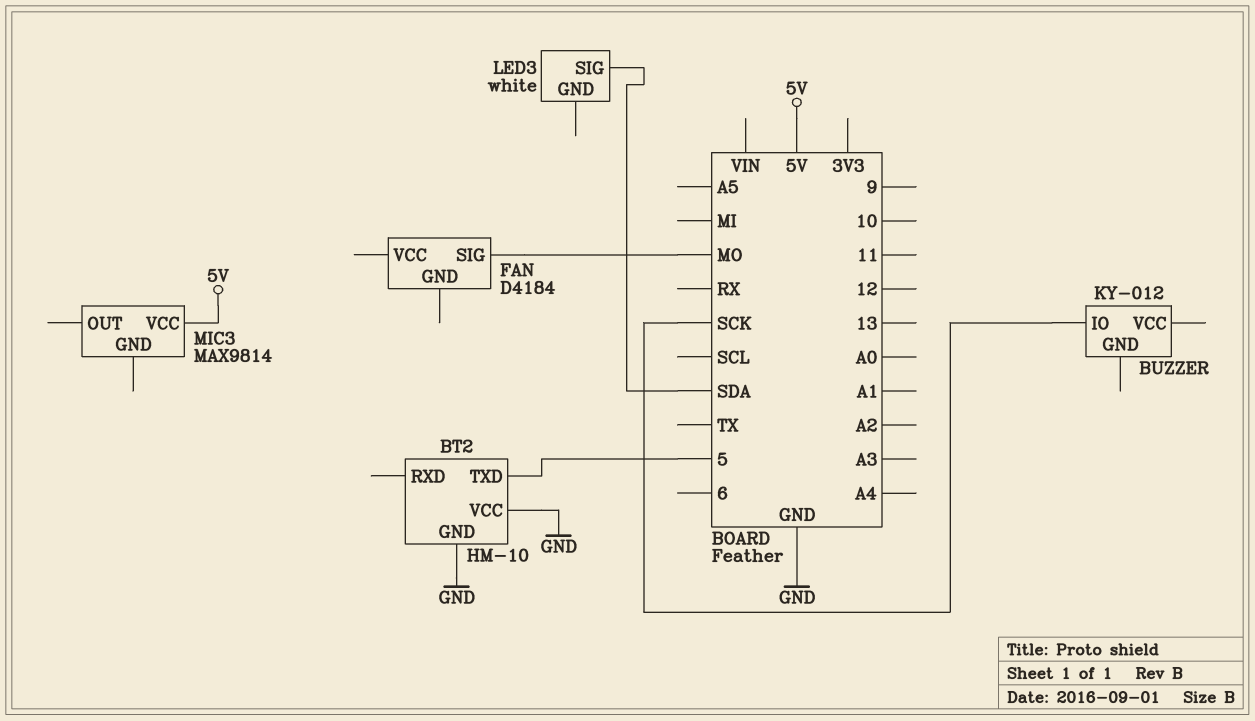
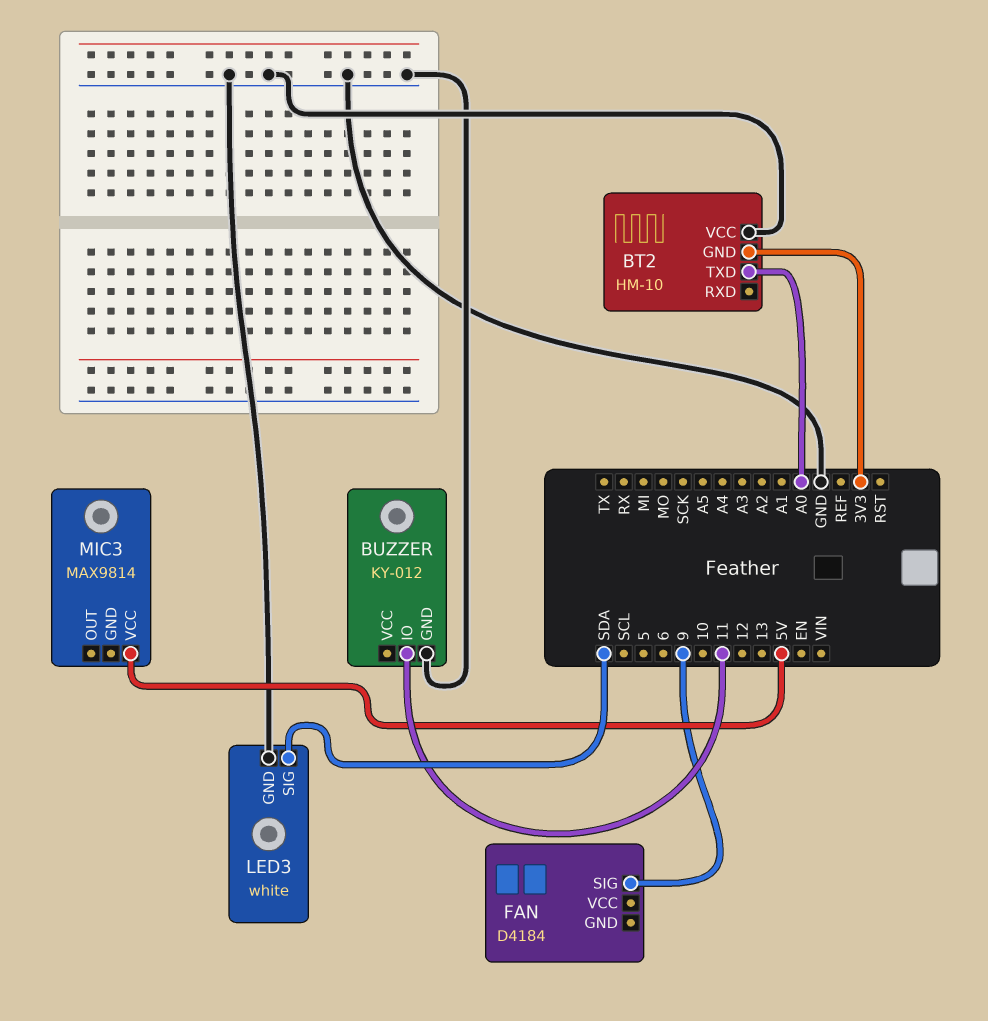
BT2 pin GND: GND -> 3V3
BT2 pin TXD: 5 -> A0
BUZZER pin GND: none -> GND
BUZZER pin IO: SCK -> 11
FAN pin SIG: MO -> 9
LED3 pin GND: none -> GND

